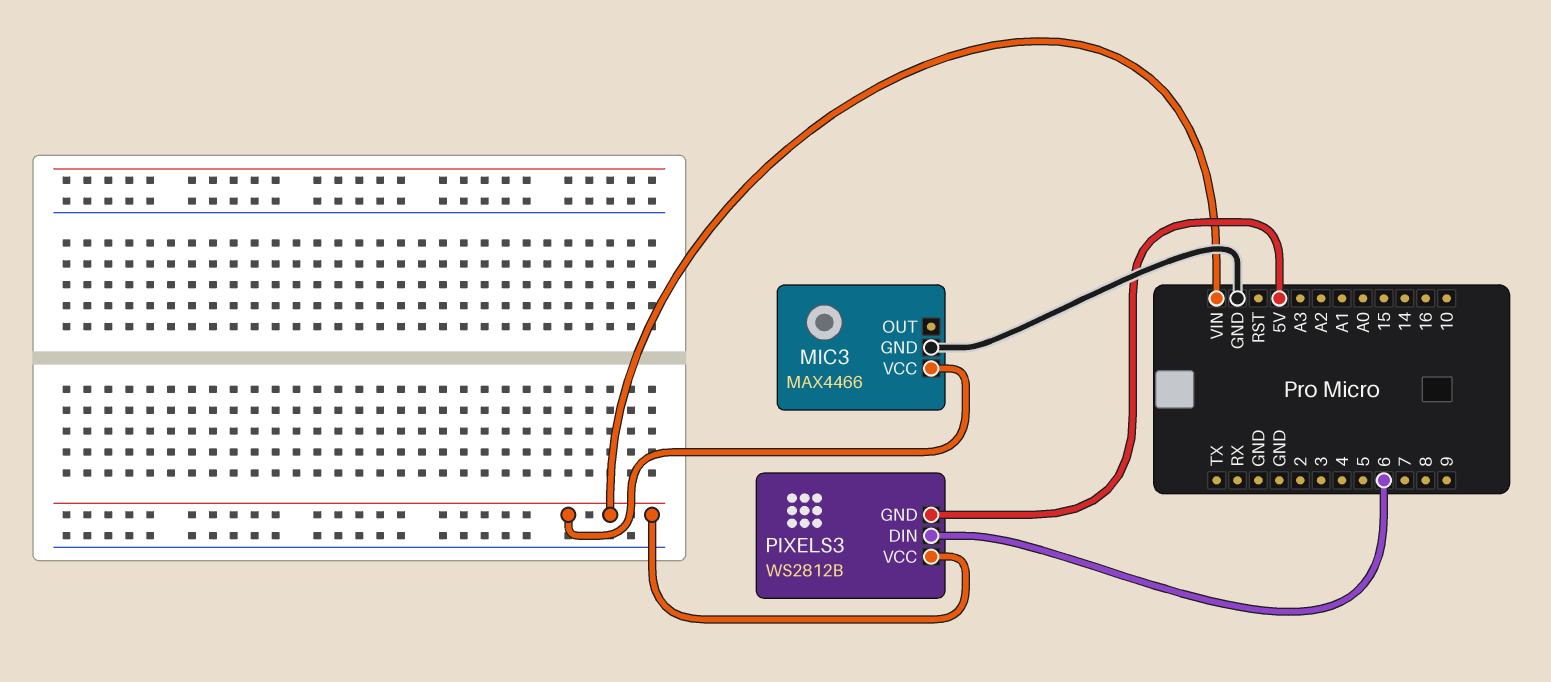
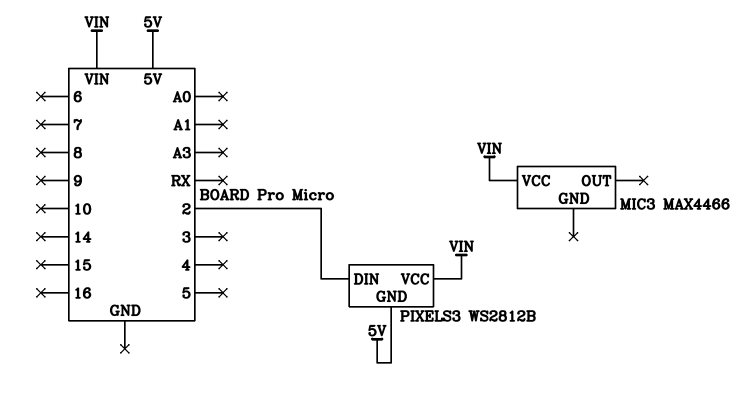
MIC3 pin GND: GND -> none
PIXELS3 pin DIN: 6 -> 2

